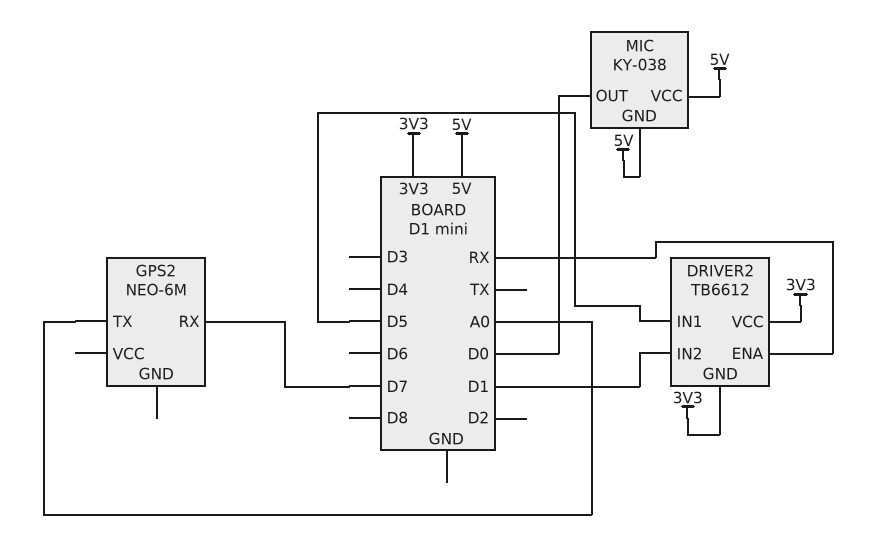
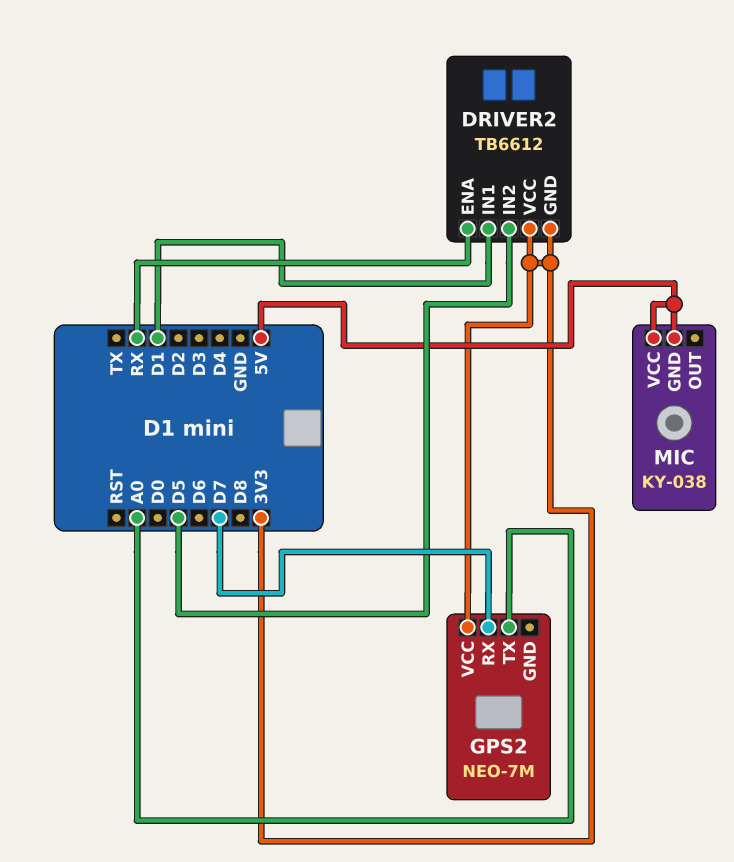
DRIVER2 pin IN1: D5 -> D1
DRIVER2 pin IN2: D1 -> D5
GPS2: NEO-6M -> NEO-7M
GPS2 pin VCC: none -> 3V3
MIC pin OUT: D0 -> none

